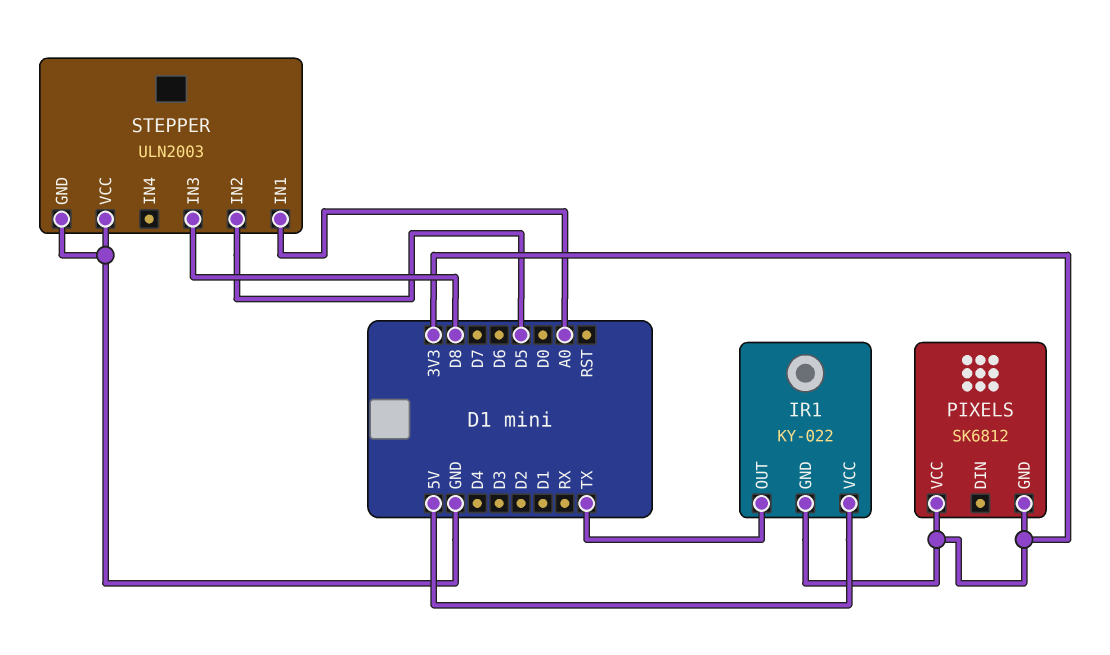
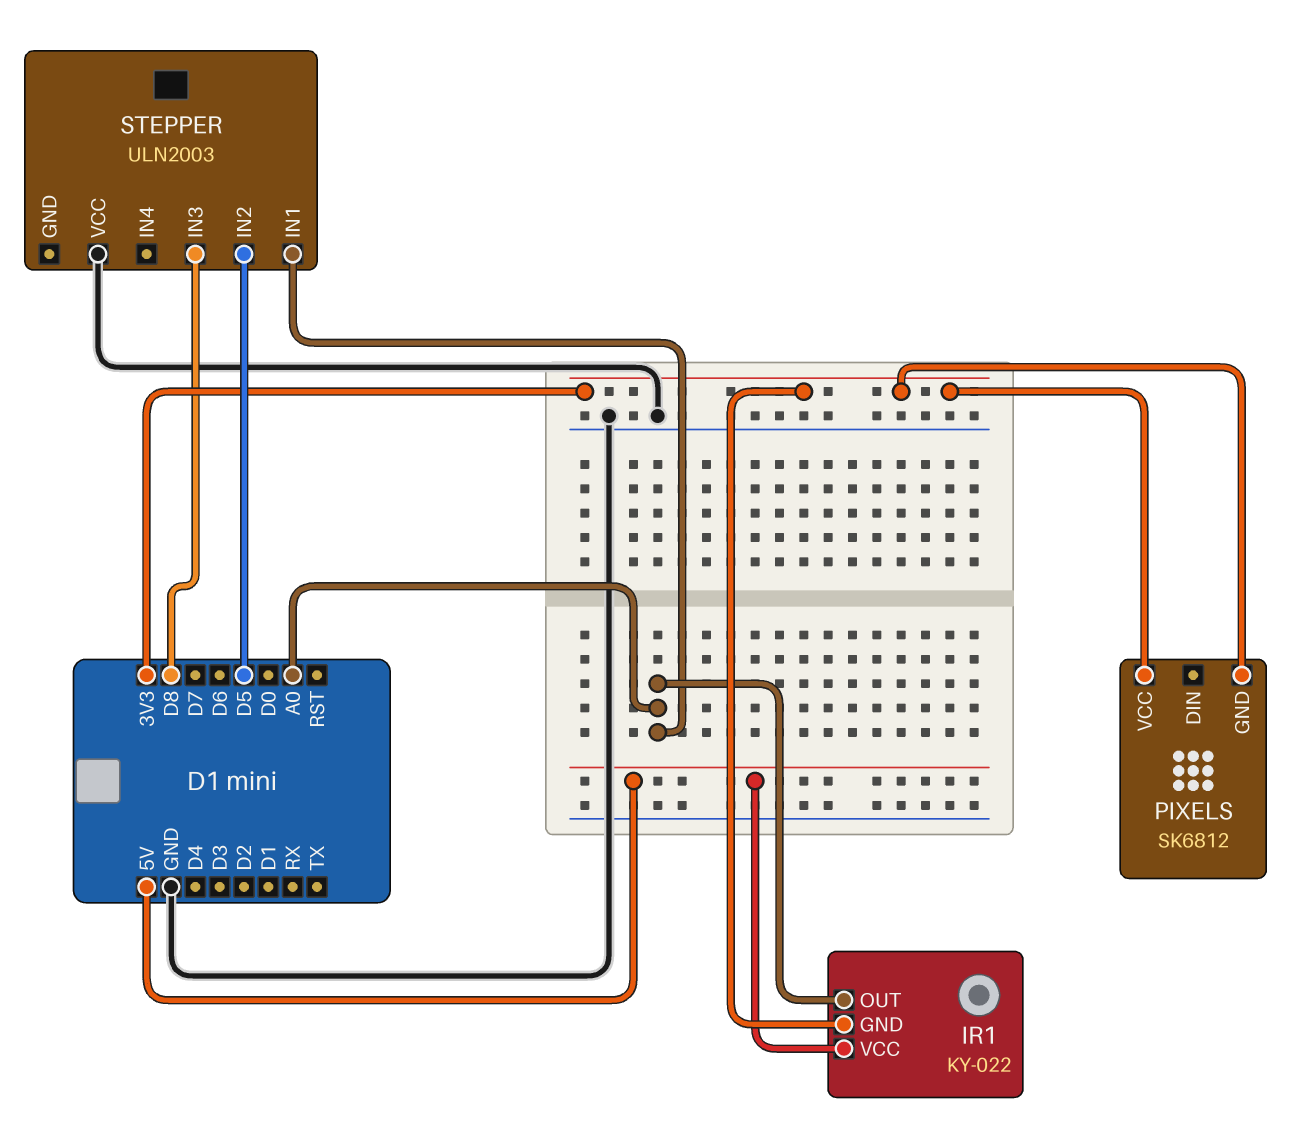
IR1 pin OUT: TX -> A0
STEPPER pin GND: GND -> none

